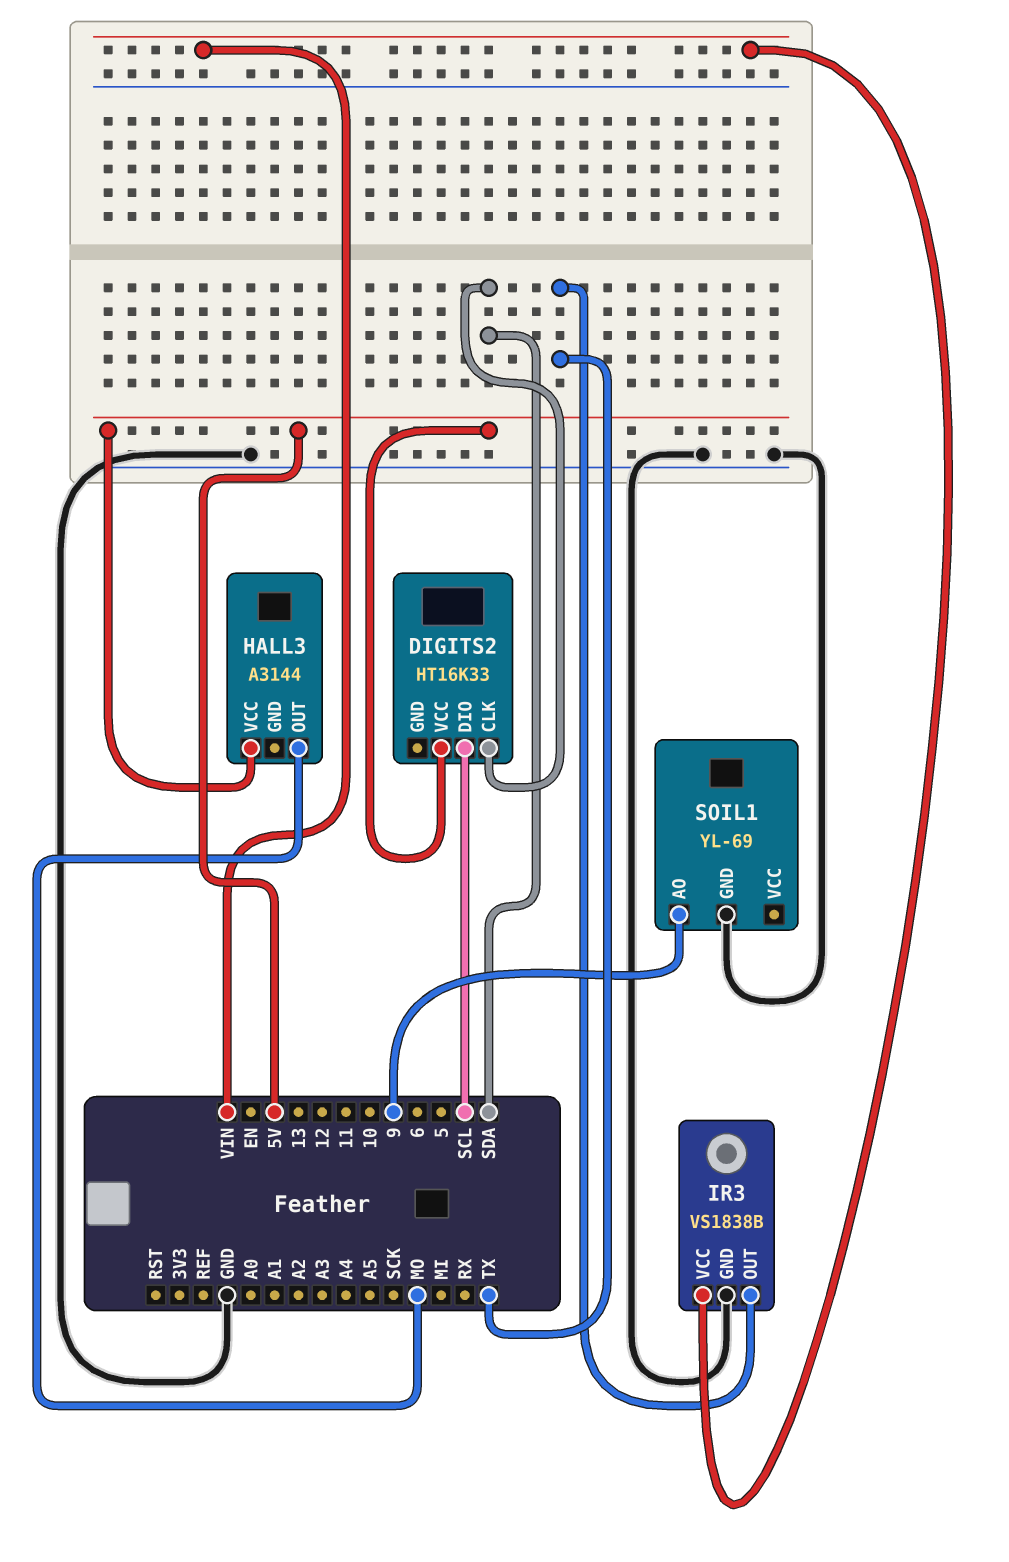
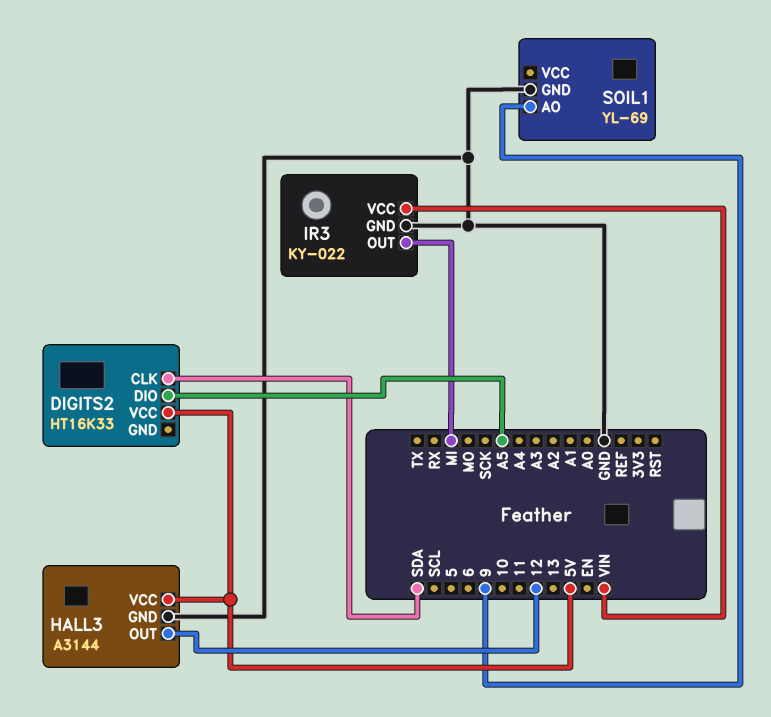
DIGITS2 pin DIO: SCL -> A5
HALL3 pin GND: none -> GND
HALL3 pin OUT: MO -> 12
IR3: VS1838B -> KY-022
IR3 pin OUT: TX -> MI

